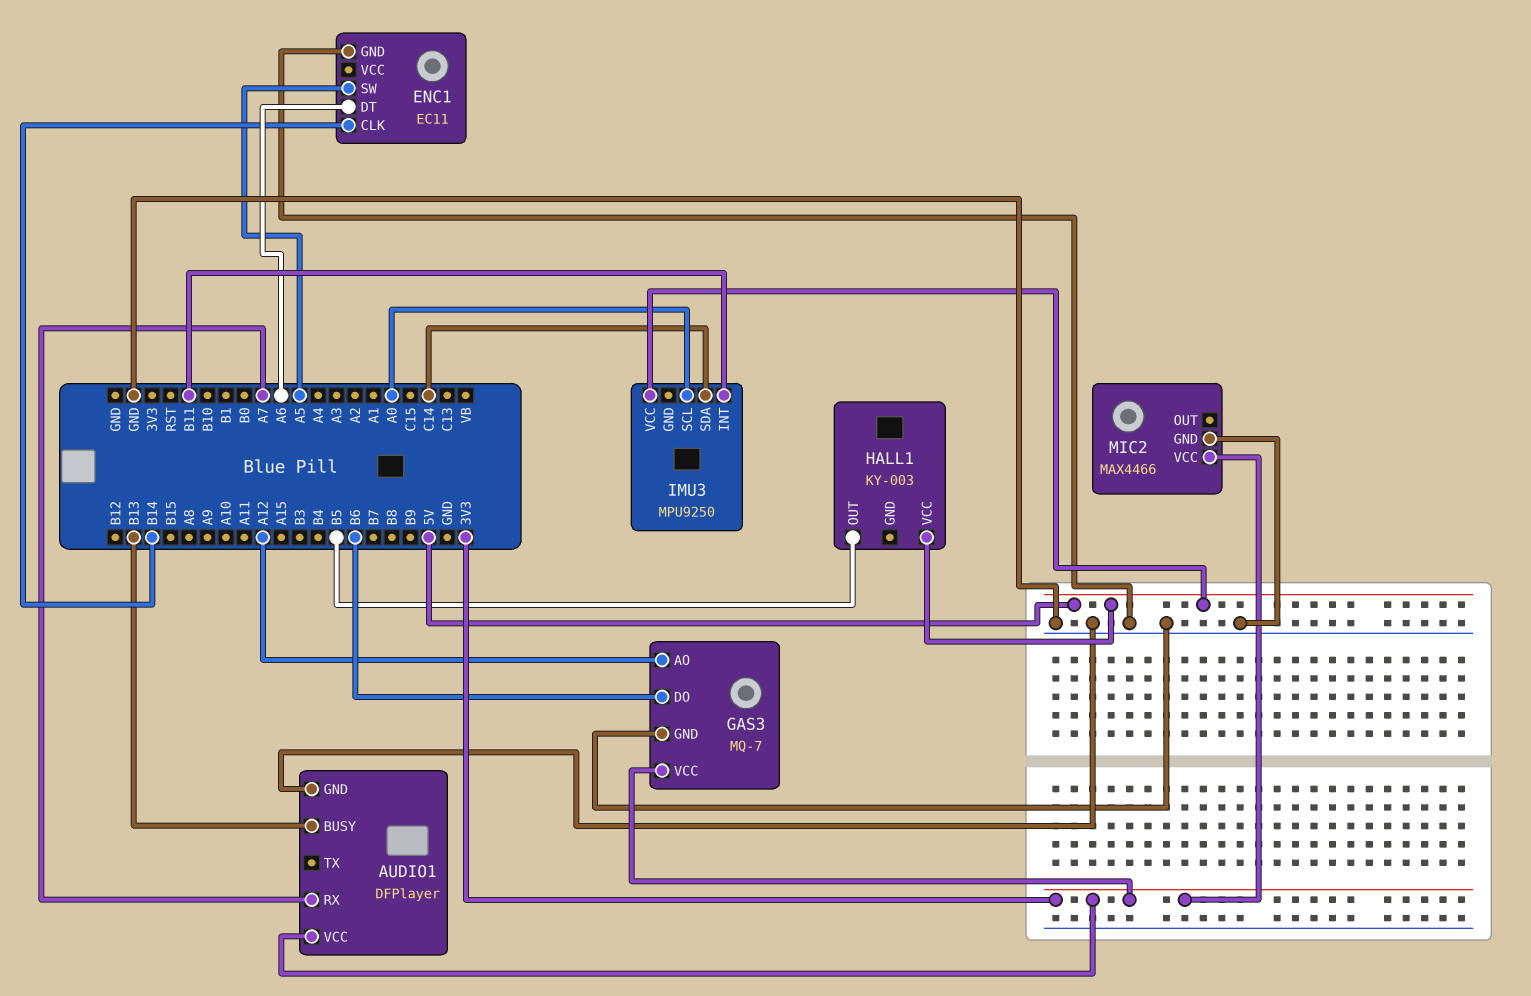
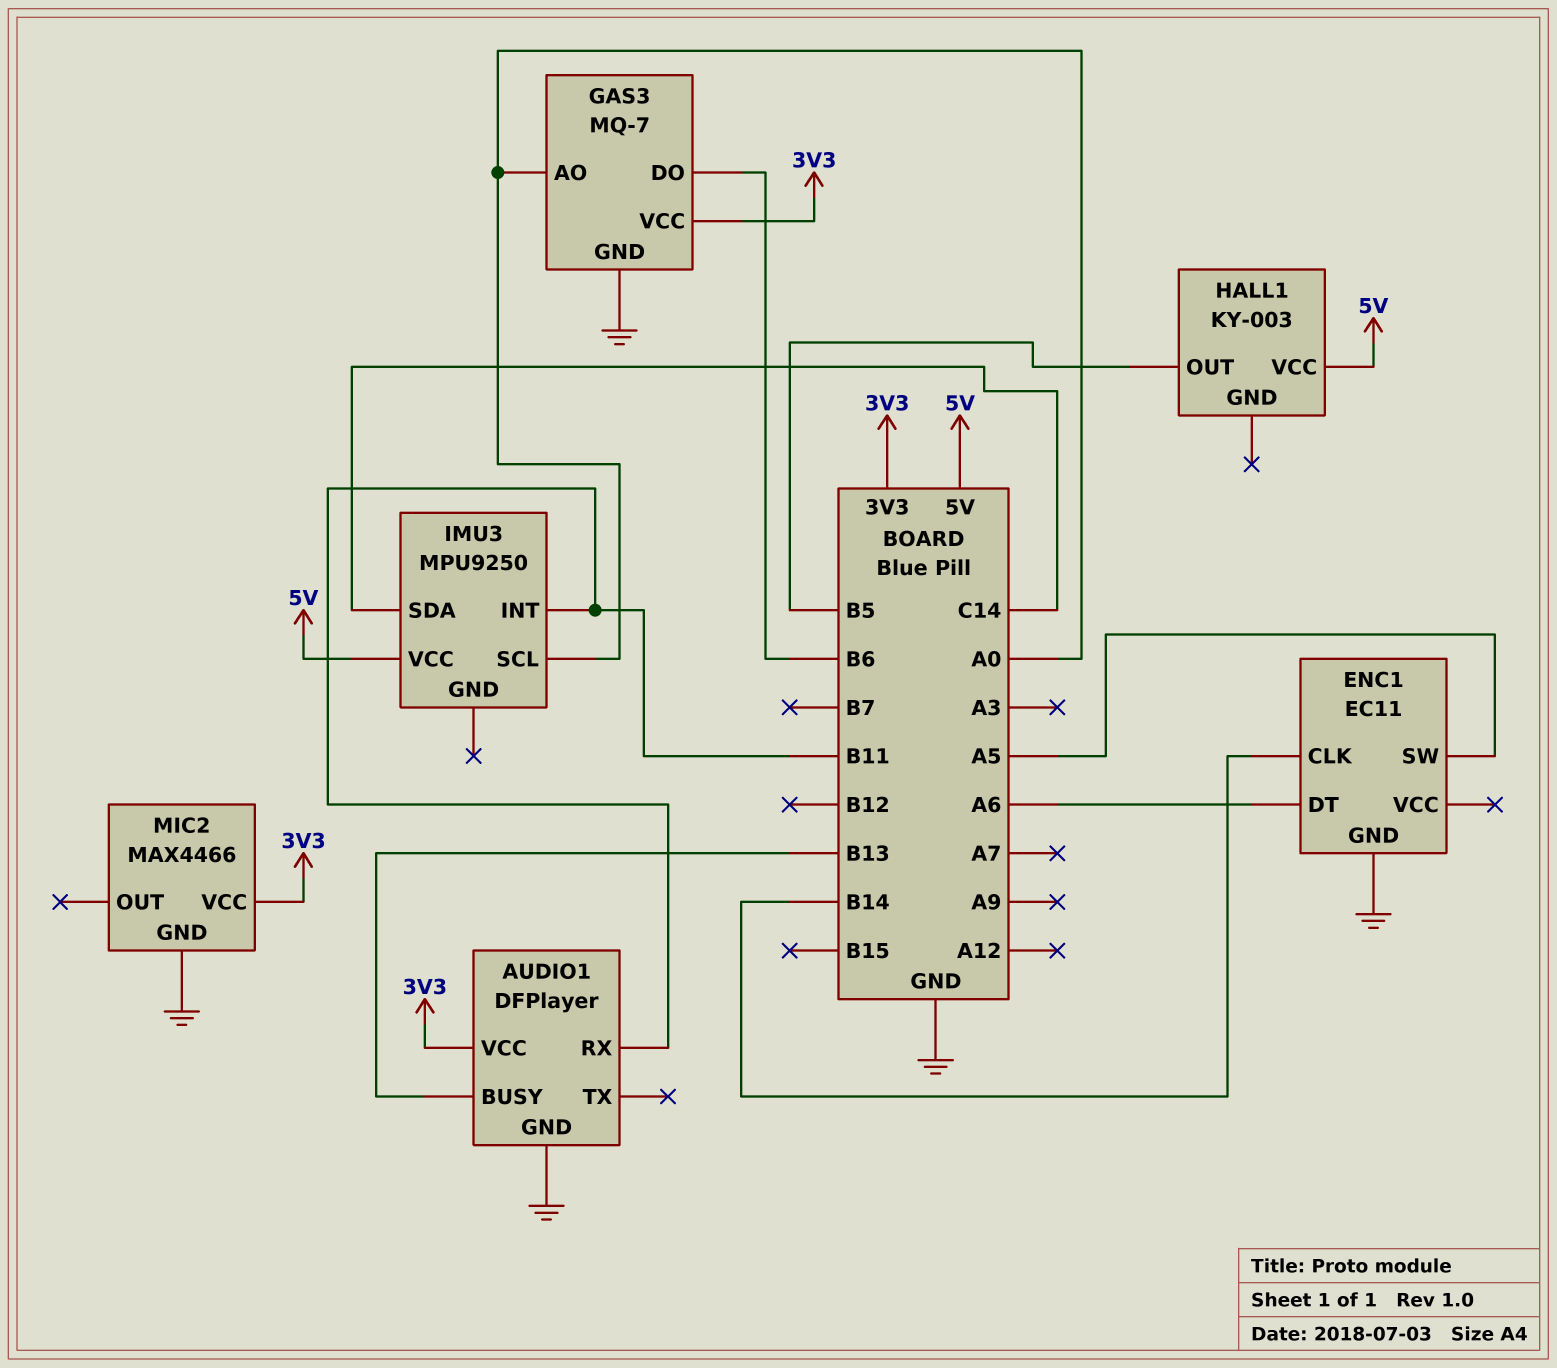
AUDIO1 pin RX: A7 -> B11
GAS3 pin AO: A12 -> A0

